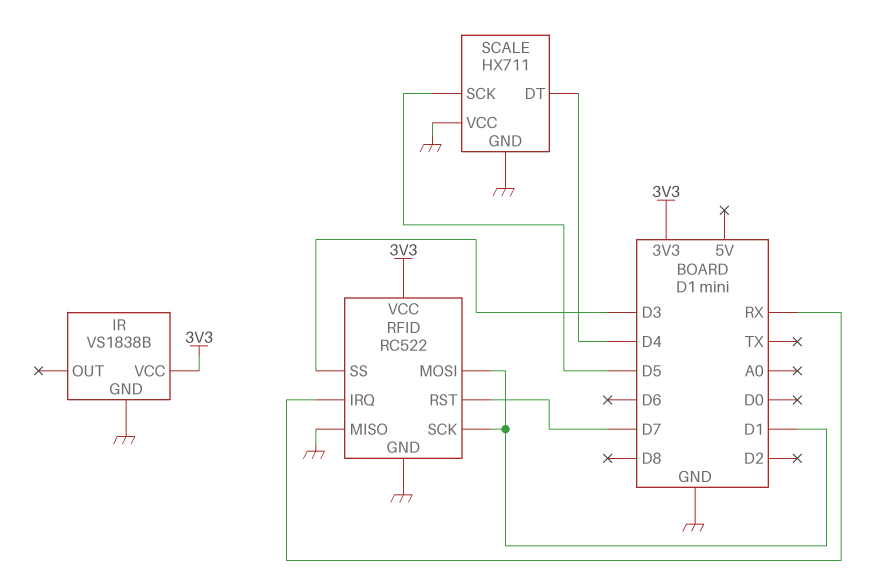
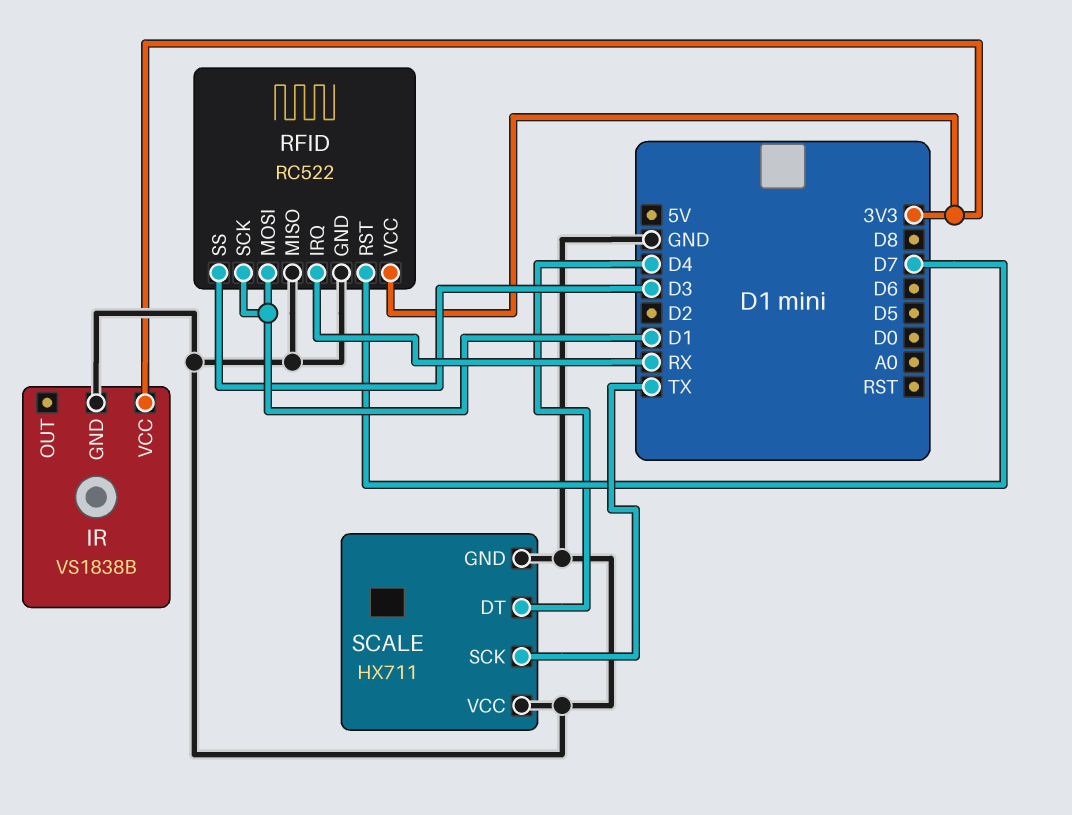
SCALE pin SCK: D5 -> TX

